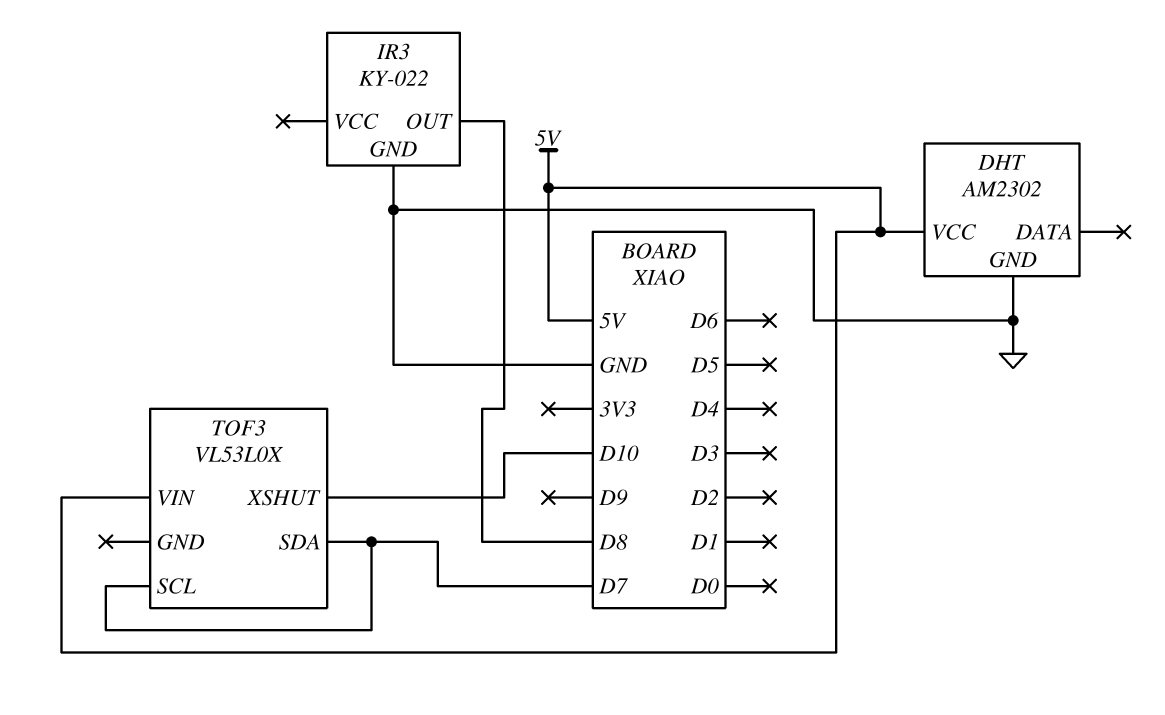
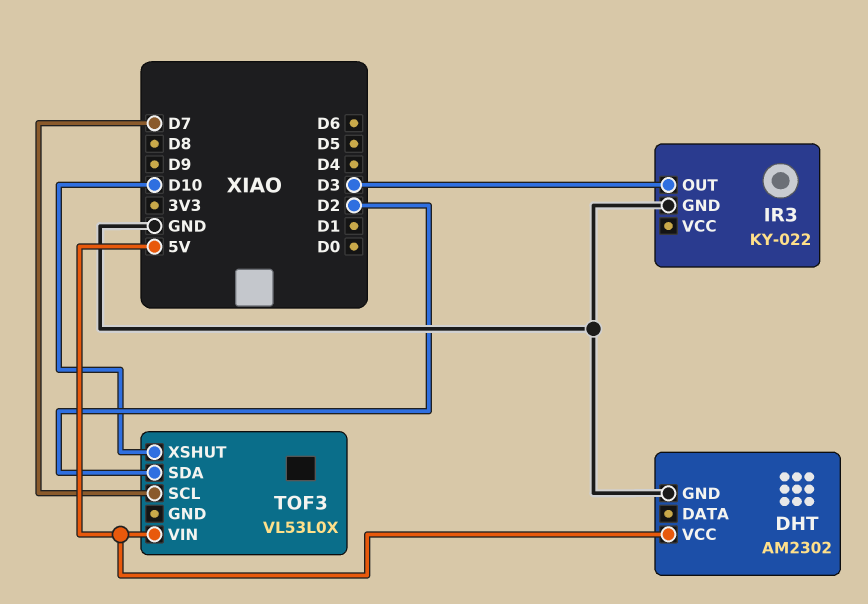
IR3 pin OUT: D8 -> D3
TOF3 pin SDA: D7 -> D2

